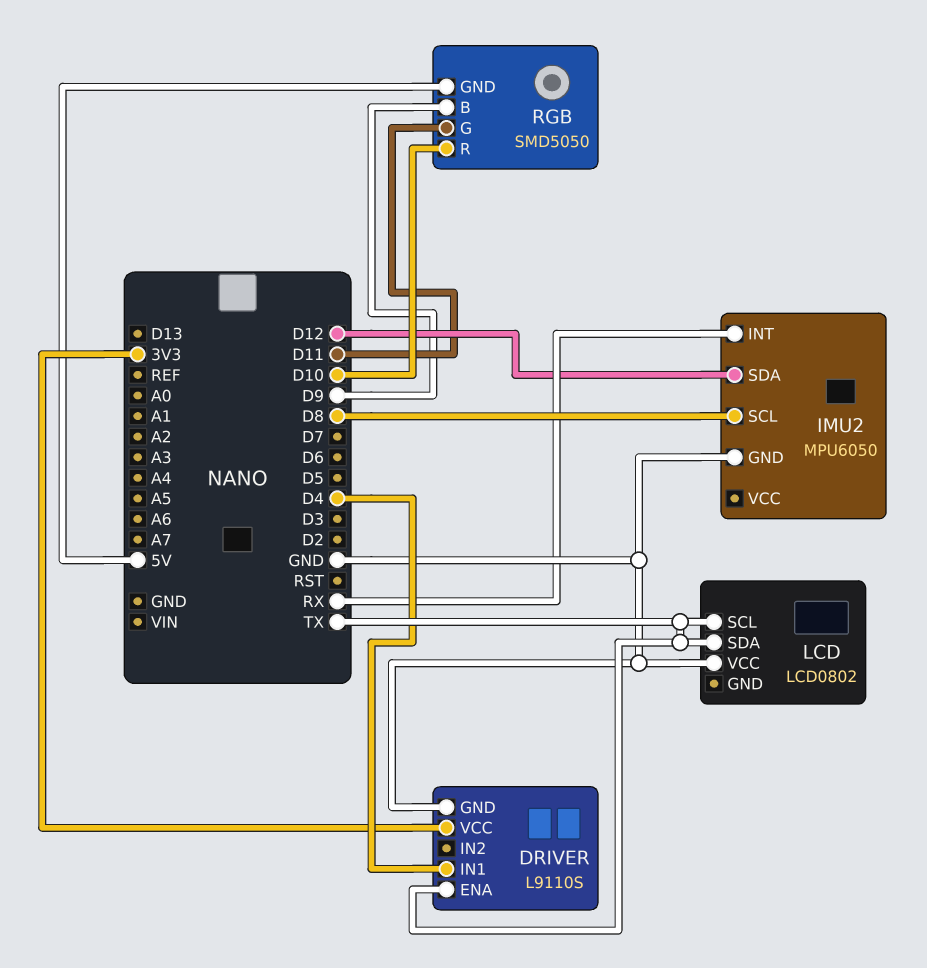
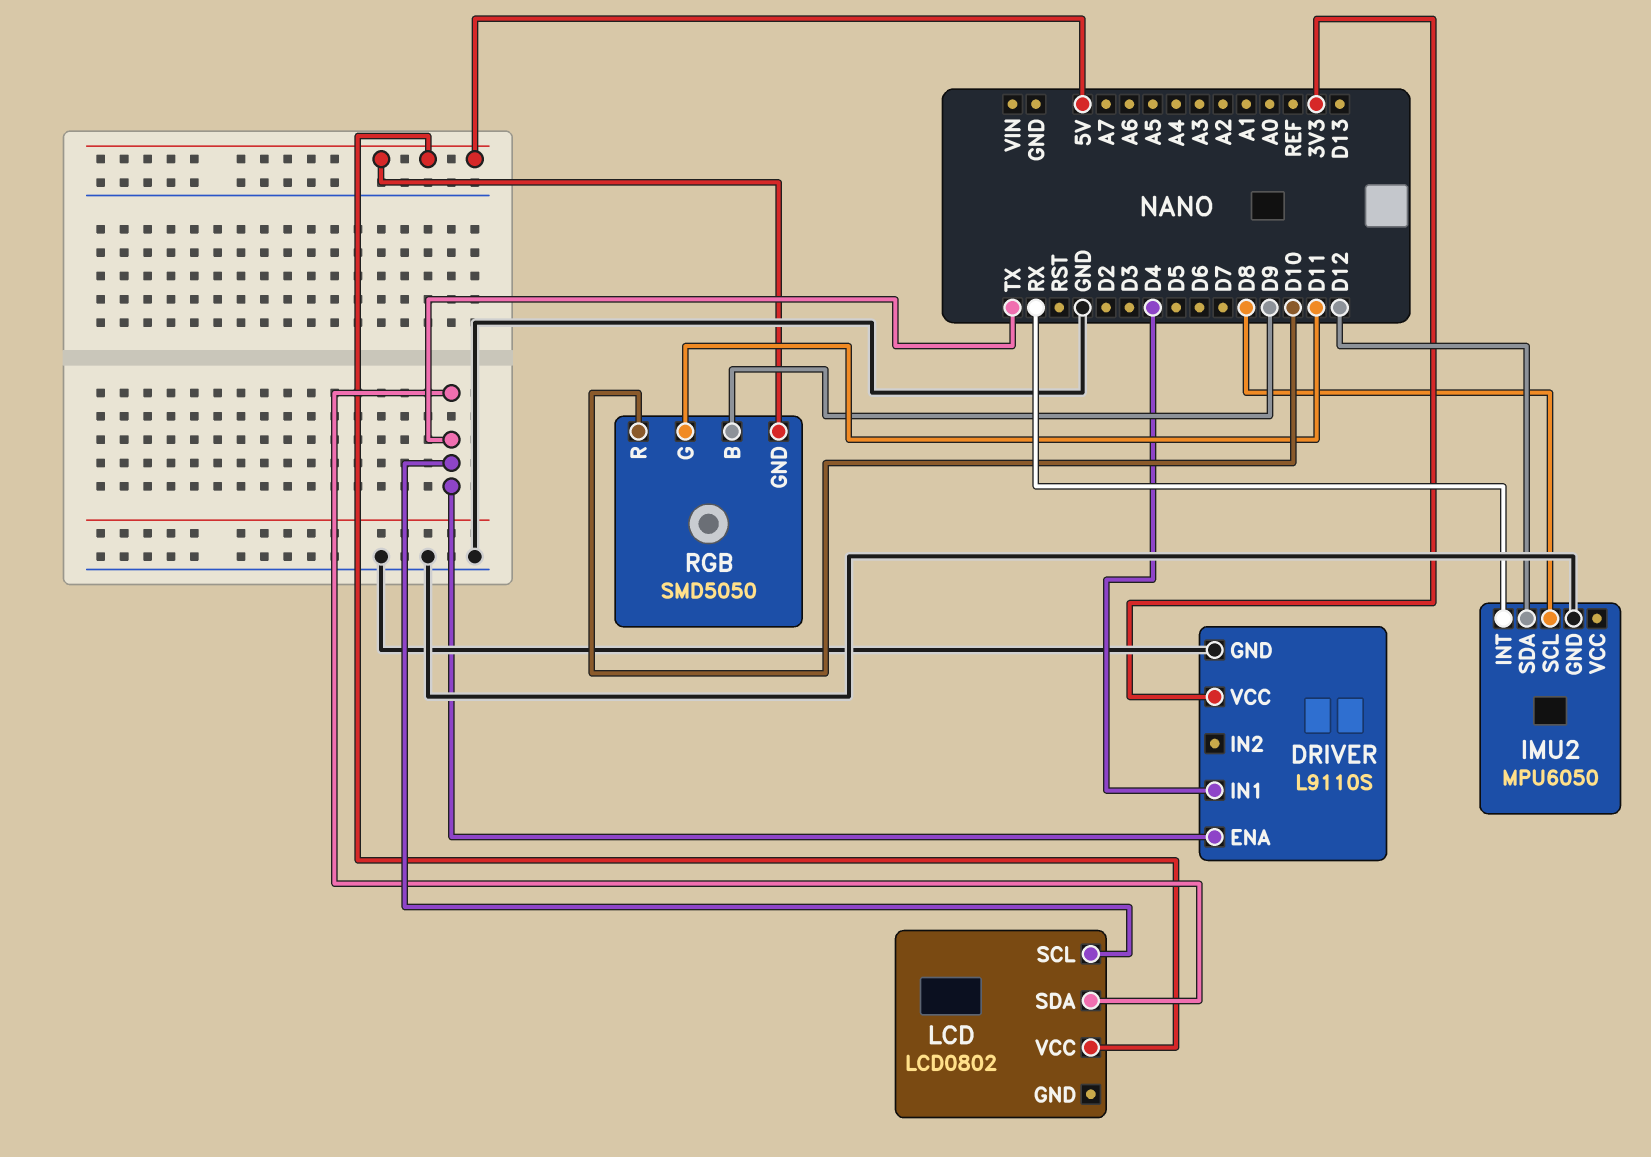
LCD pin VCC: GND -> 5V

